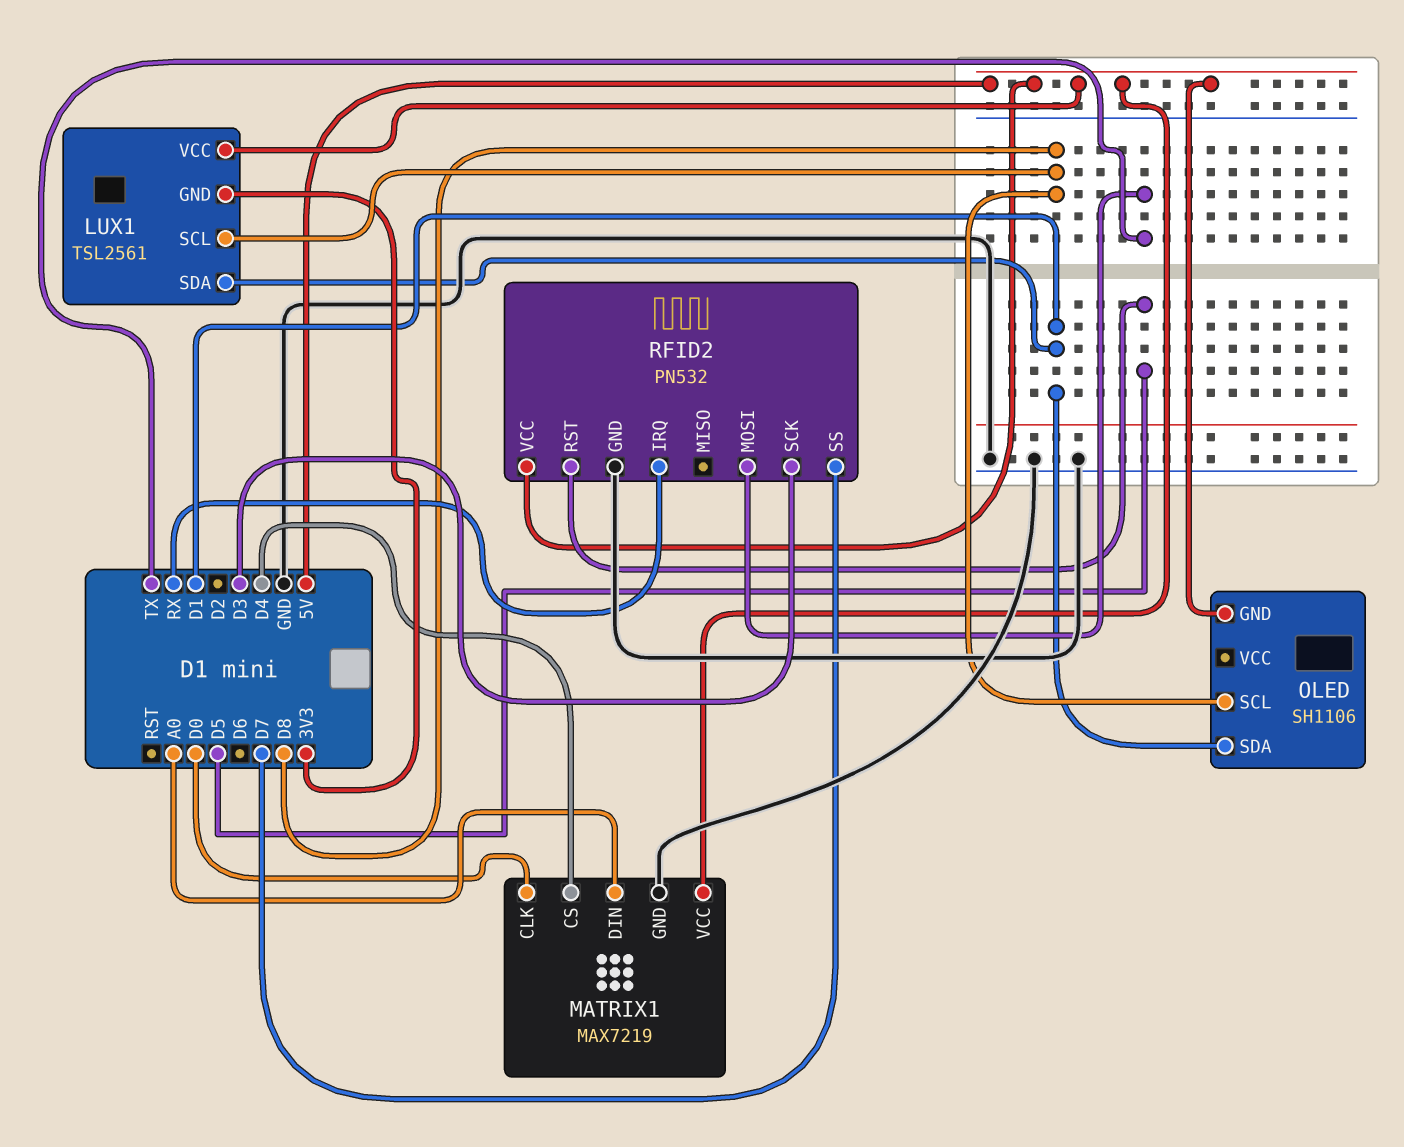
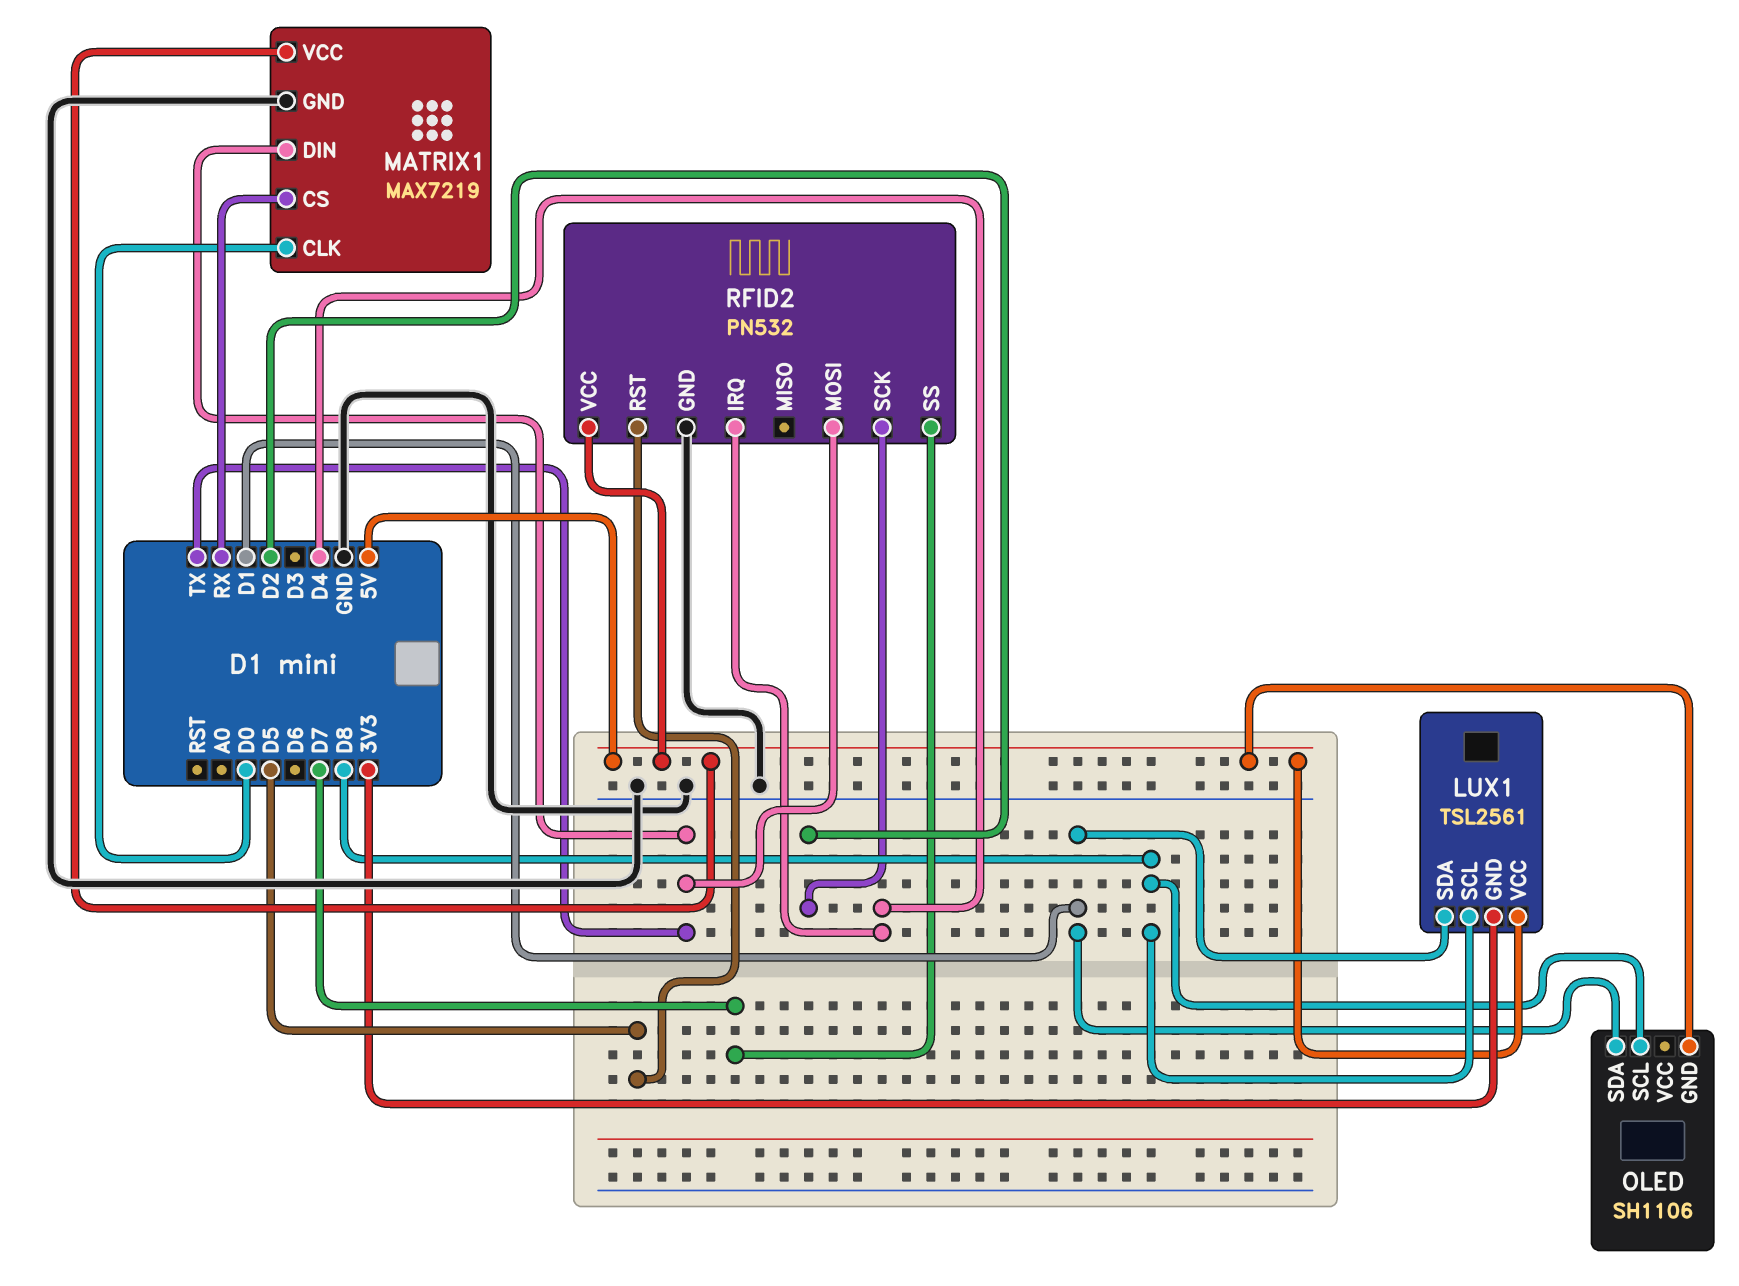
MATRIX1 pin CS: D4 -> RX
MATRIX1 pin DIN: A0 -> TX
RFID2 pin IRQ: RX -> D4
RFID2 pin SCK: D3 -> D2

